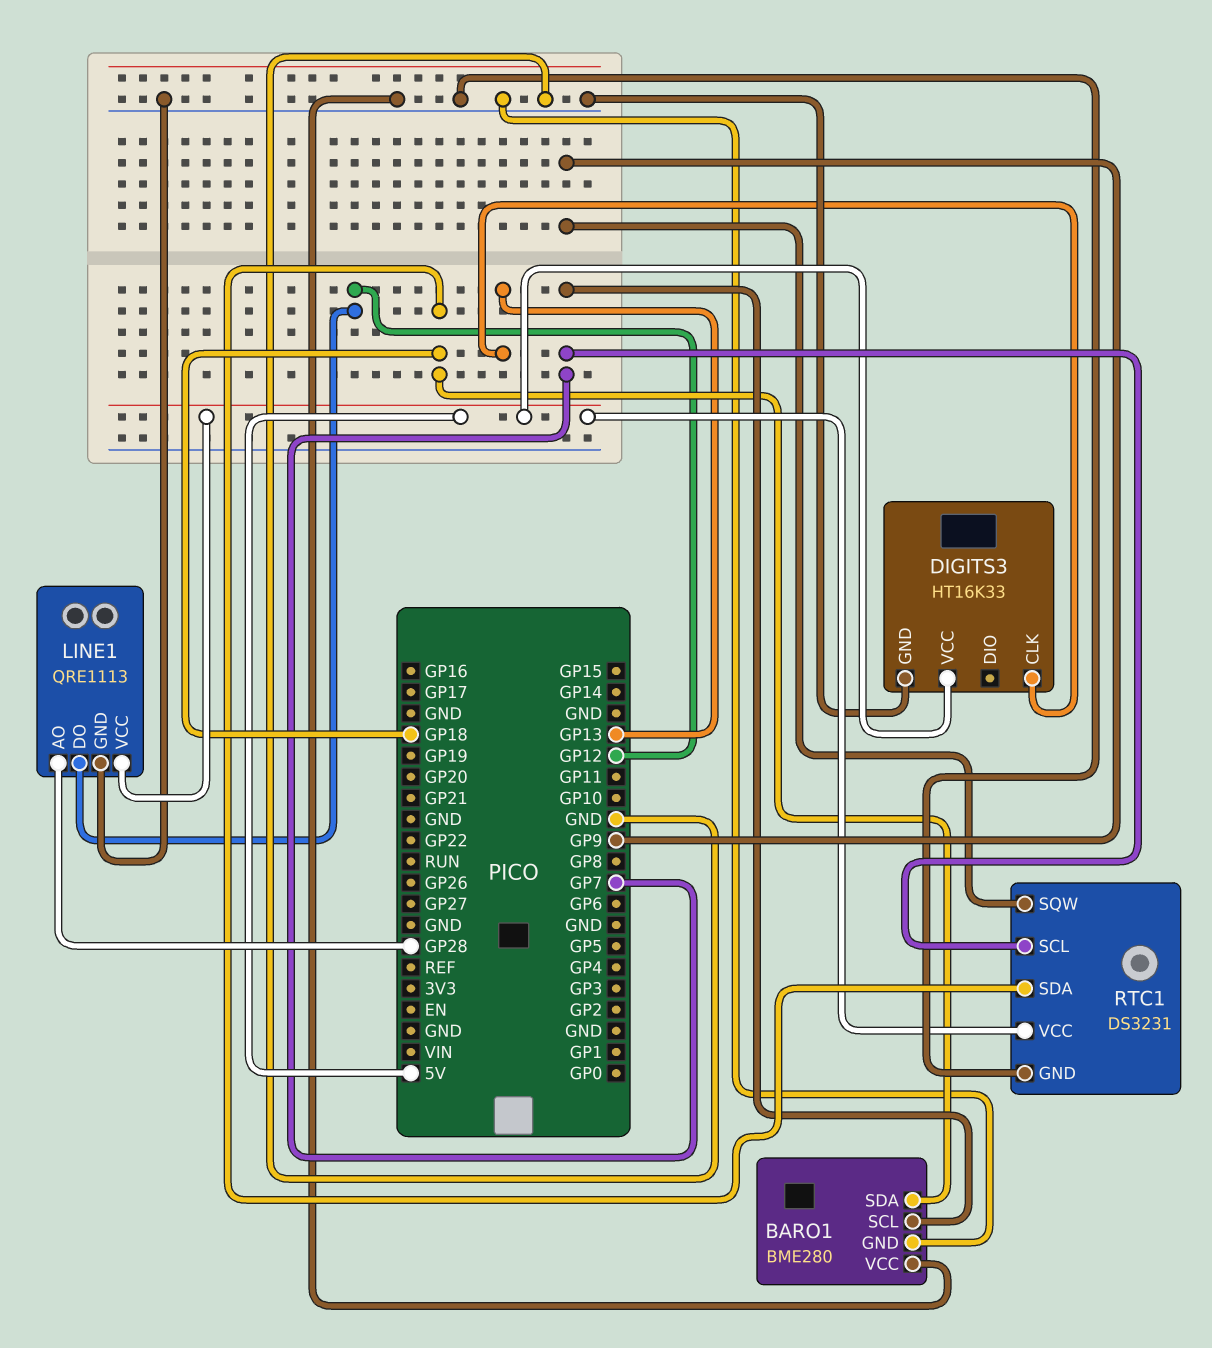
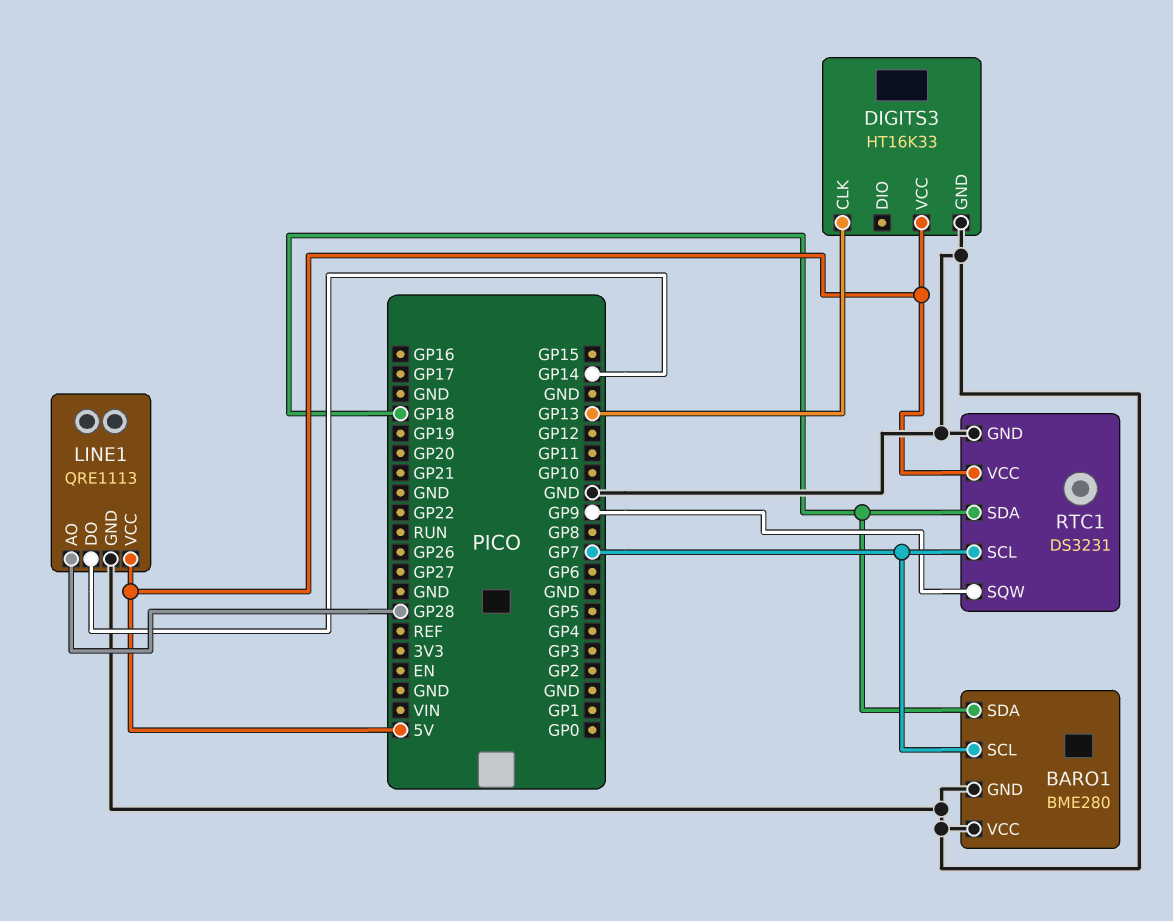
LINE1 pin DO: GP12 -> GP14

